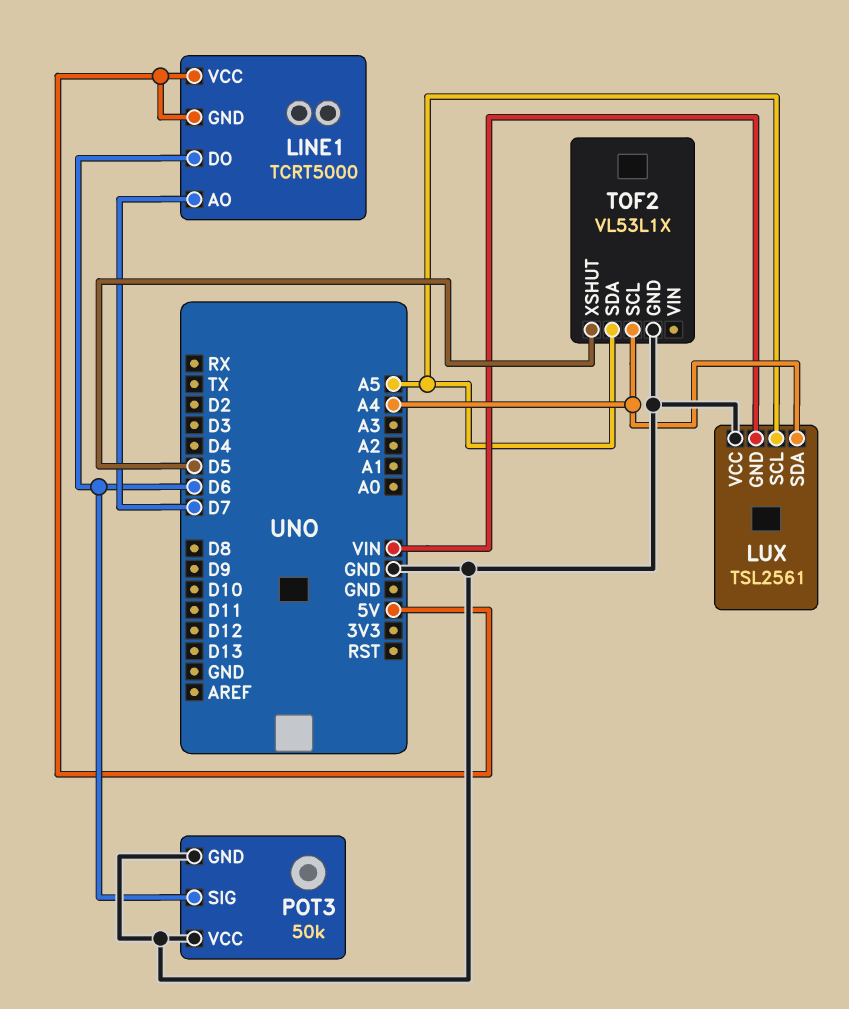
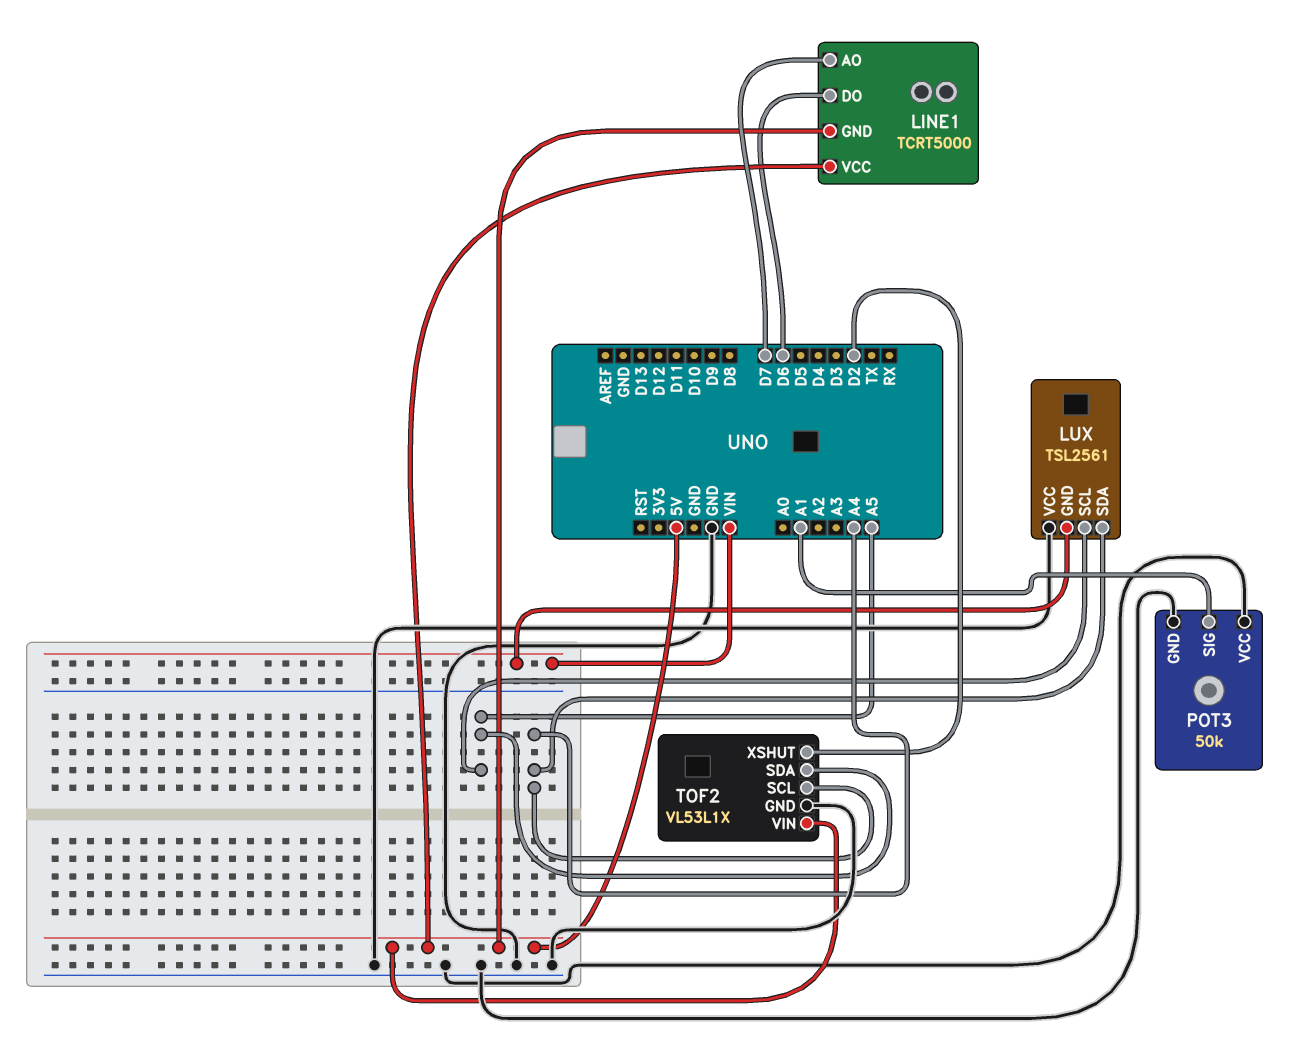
POT3 pin SIG: D6 -> A1
TOF2 pin VIN: none -> 5V
TOF2 pin XSHUT: D5 -> D2

